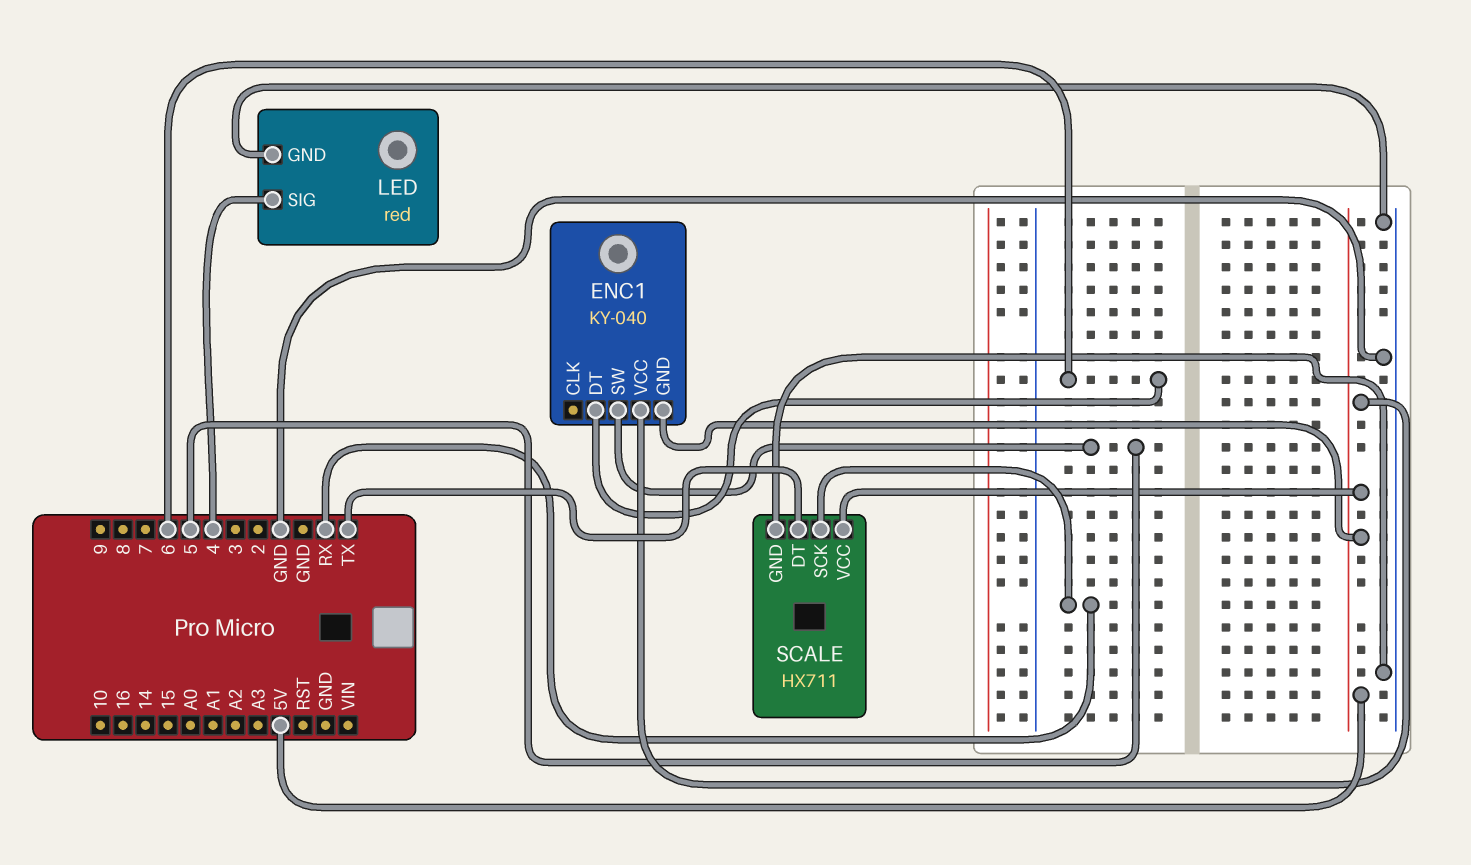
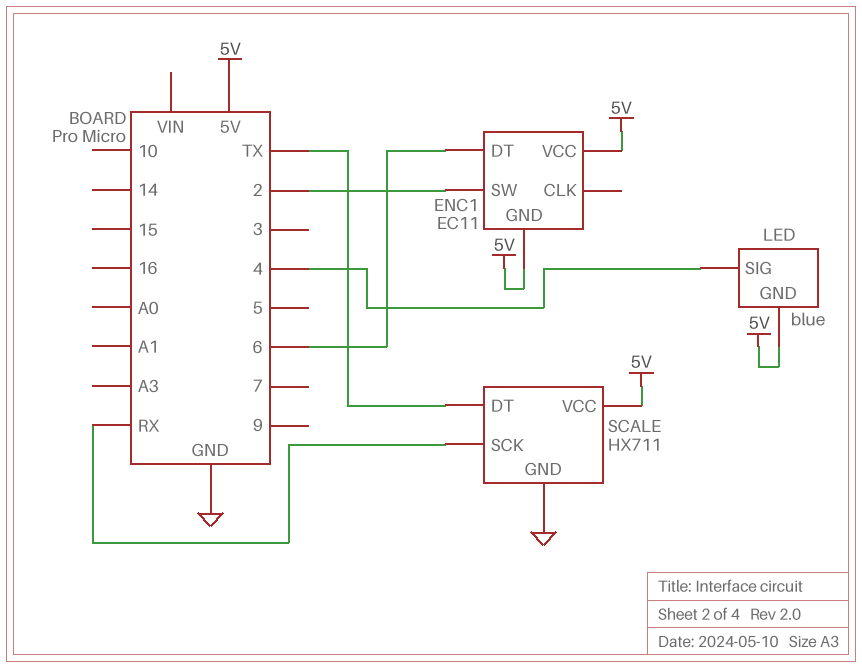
ENC1: KY-040 -> EC11
ENC1 pin SW: 5 -> 2
LED: red -> blue
LED pin GND: GND -> 5V

